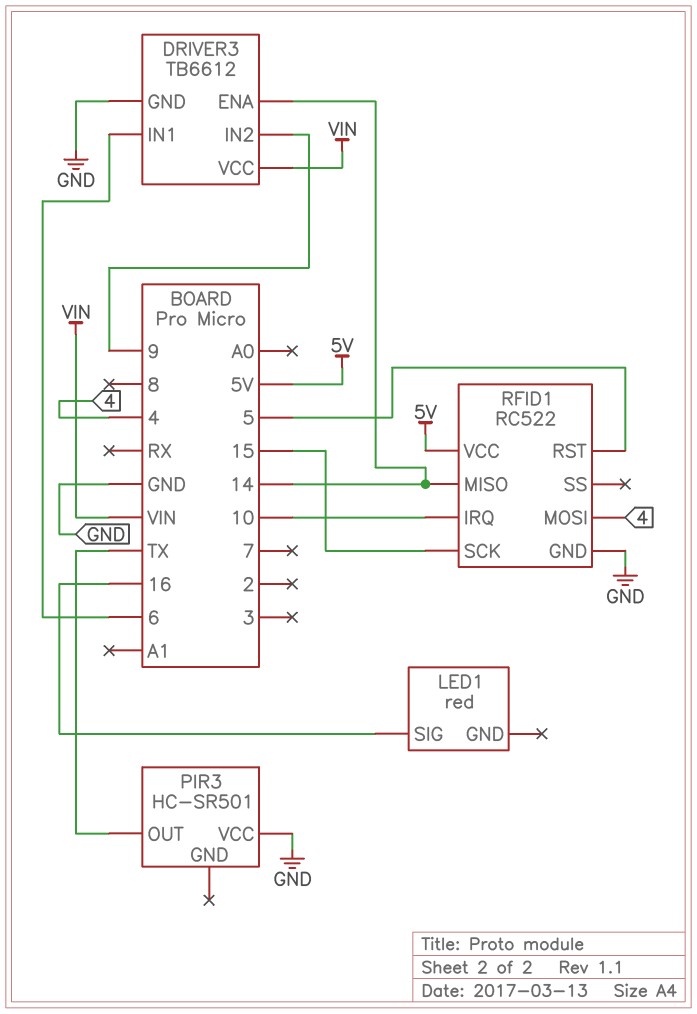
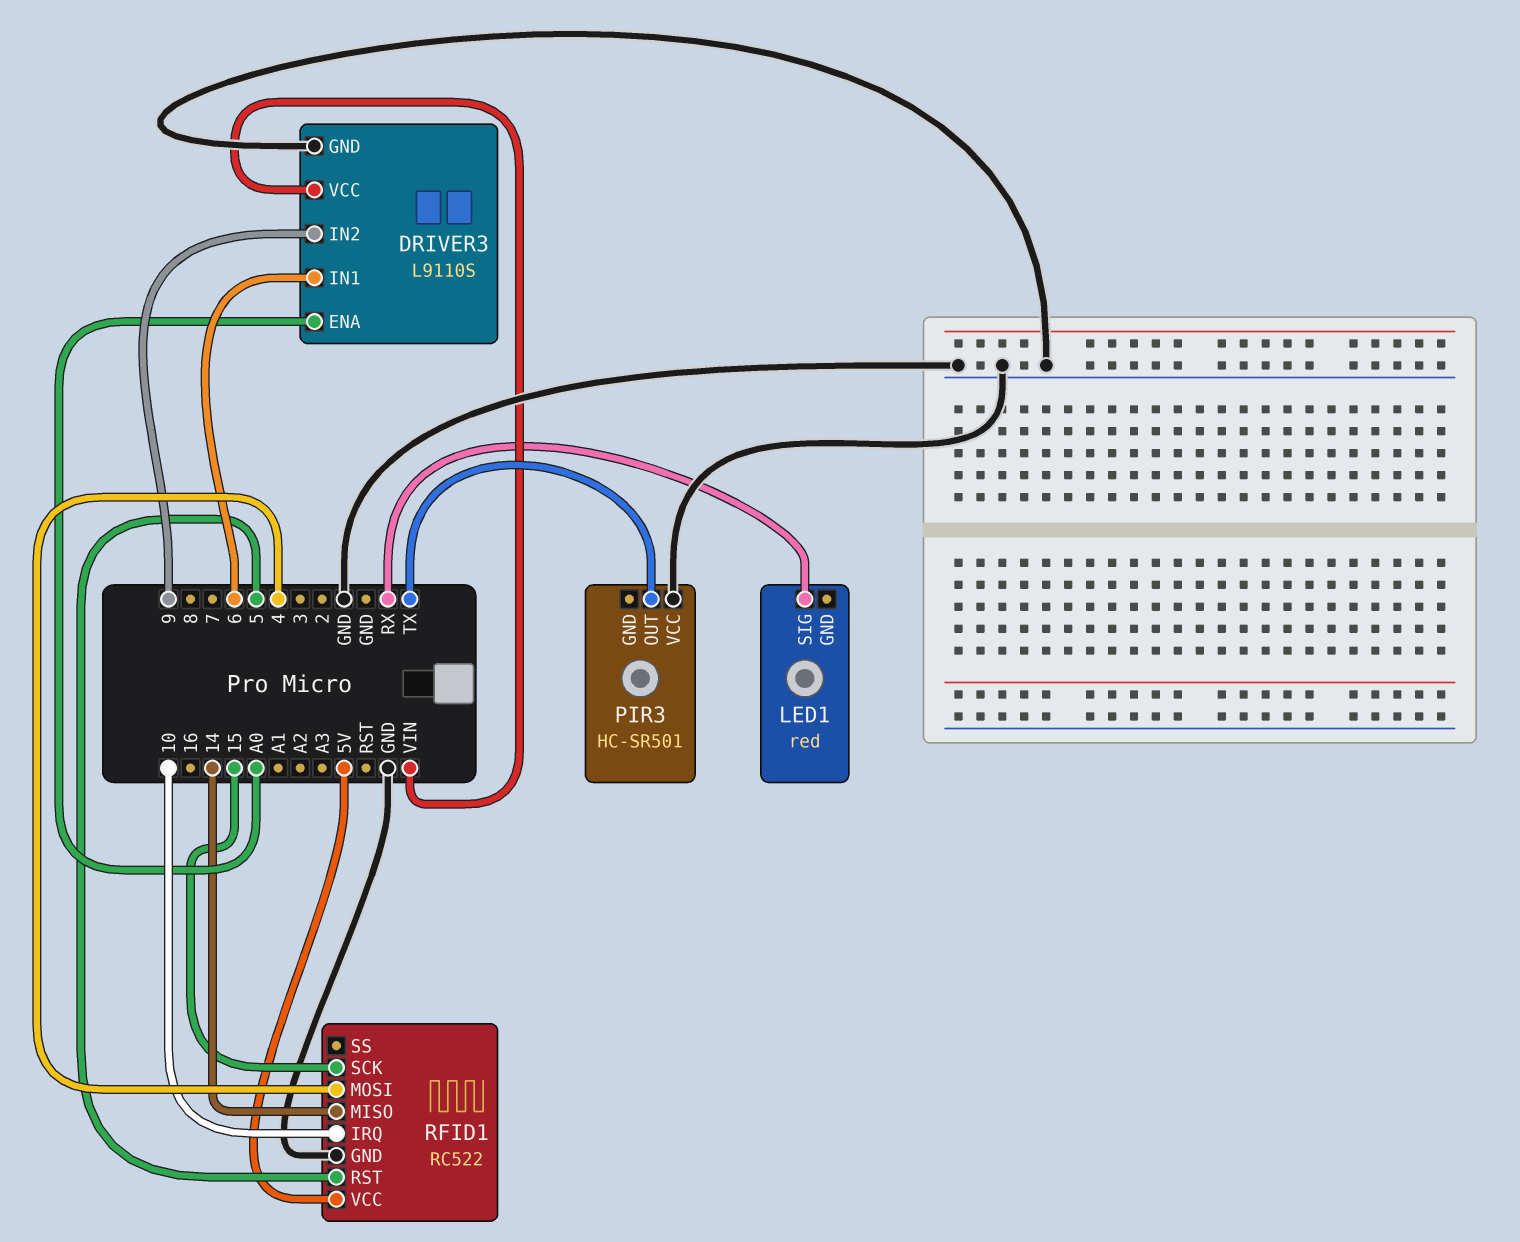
DRIVER3: TB6612 -> L9110S
DRIVER3 pin ENA: 14 -> A0
LED1 pin SIG: 16 -> RX

